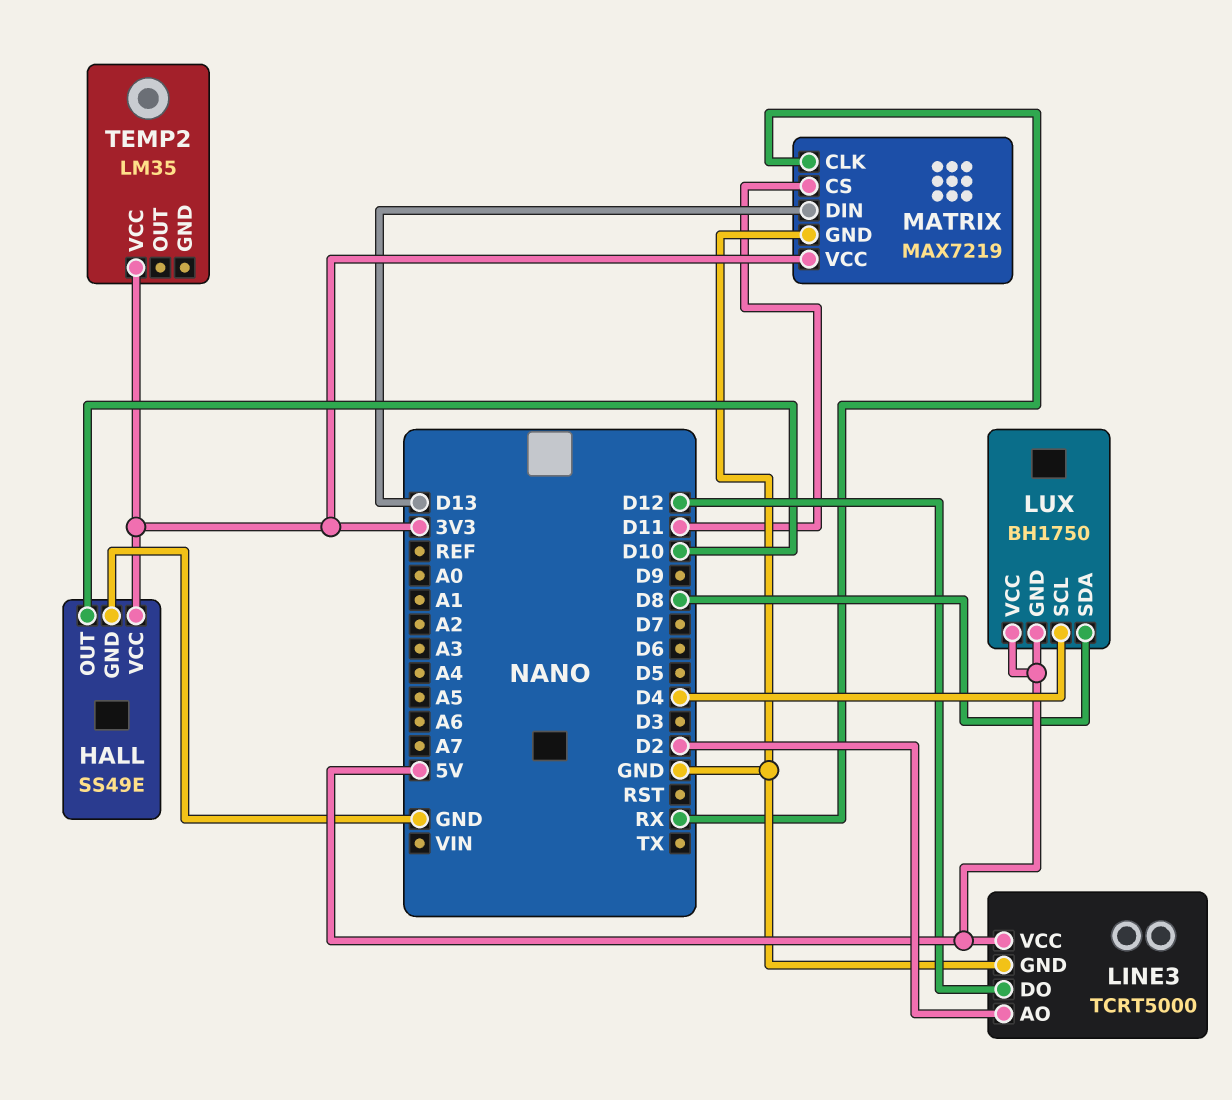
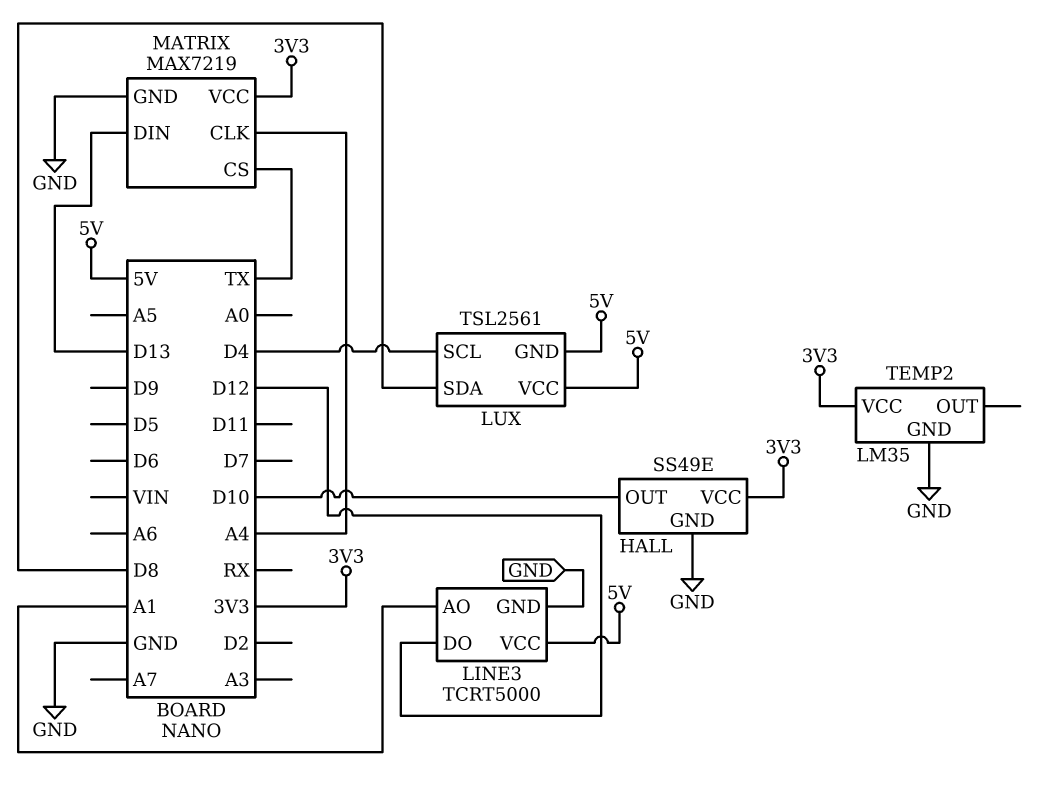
LINE3 pin AO: D2 -> A1
LUX: BH1750 -> TSL2561
MATRIX pin CLK: RX -> A4
MATRIX pin CS: D11 -> TX
TEMP2 pin GND: none -> GND

